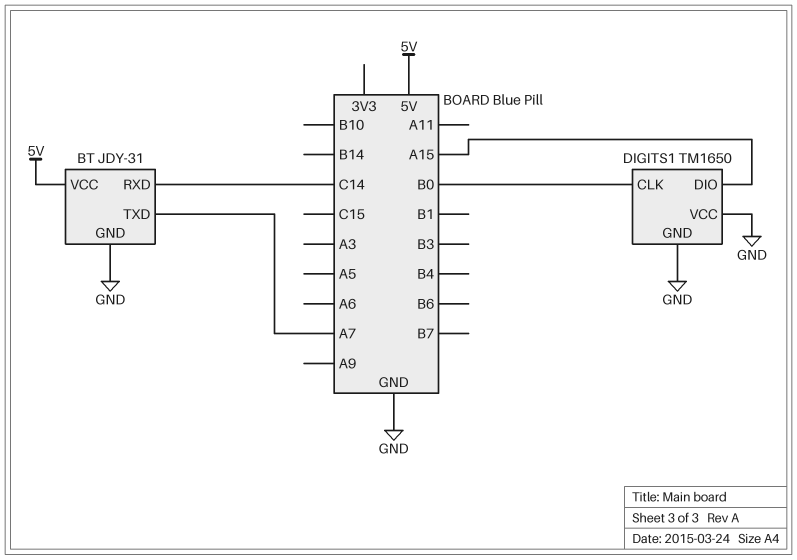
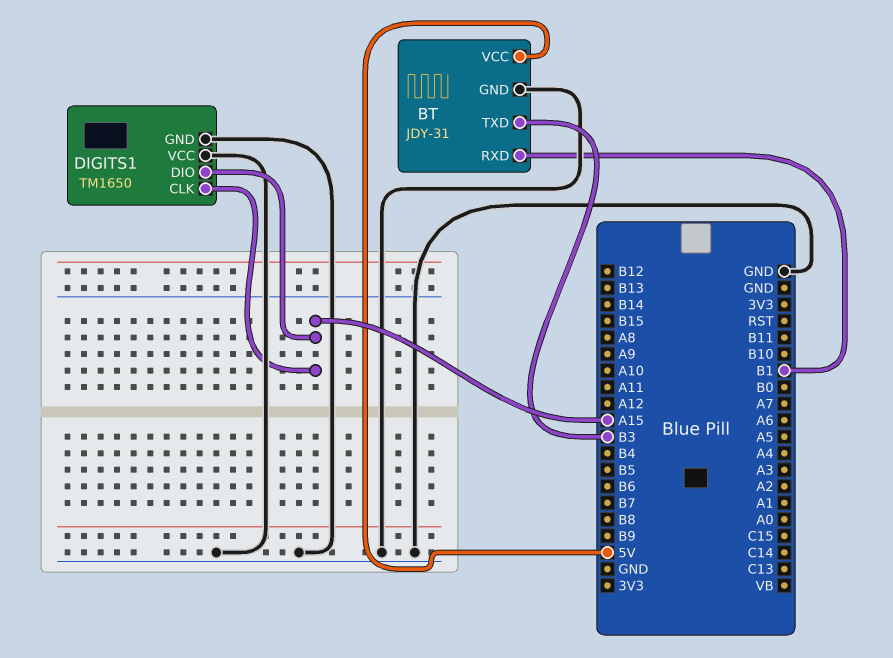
BT pin RXD: C14 -> B1
BT pin TXD: A7 -> B3
DIGITS1 pin CLK: B0 -> A15

